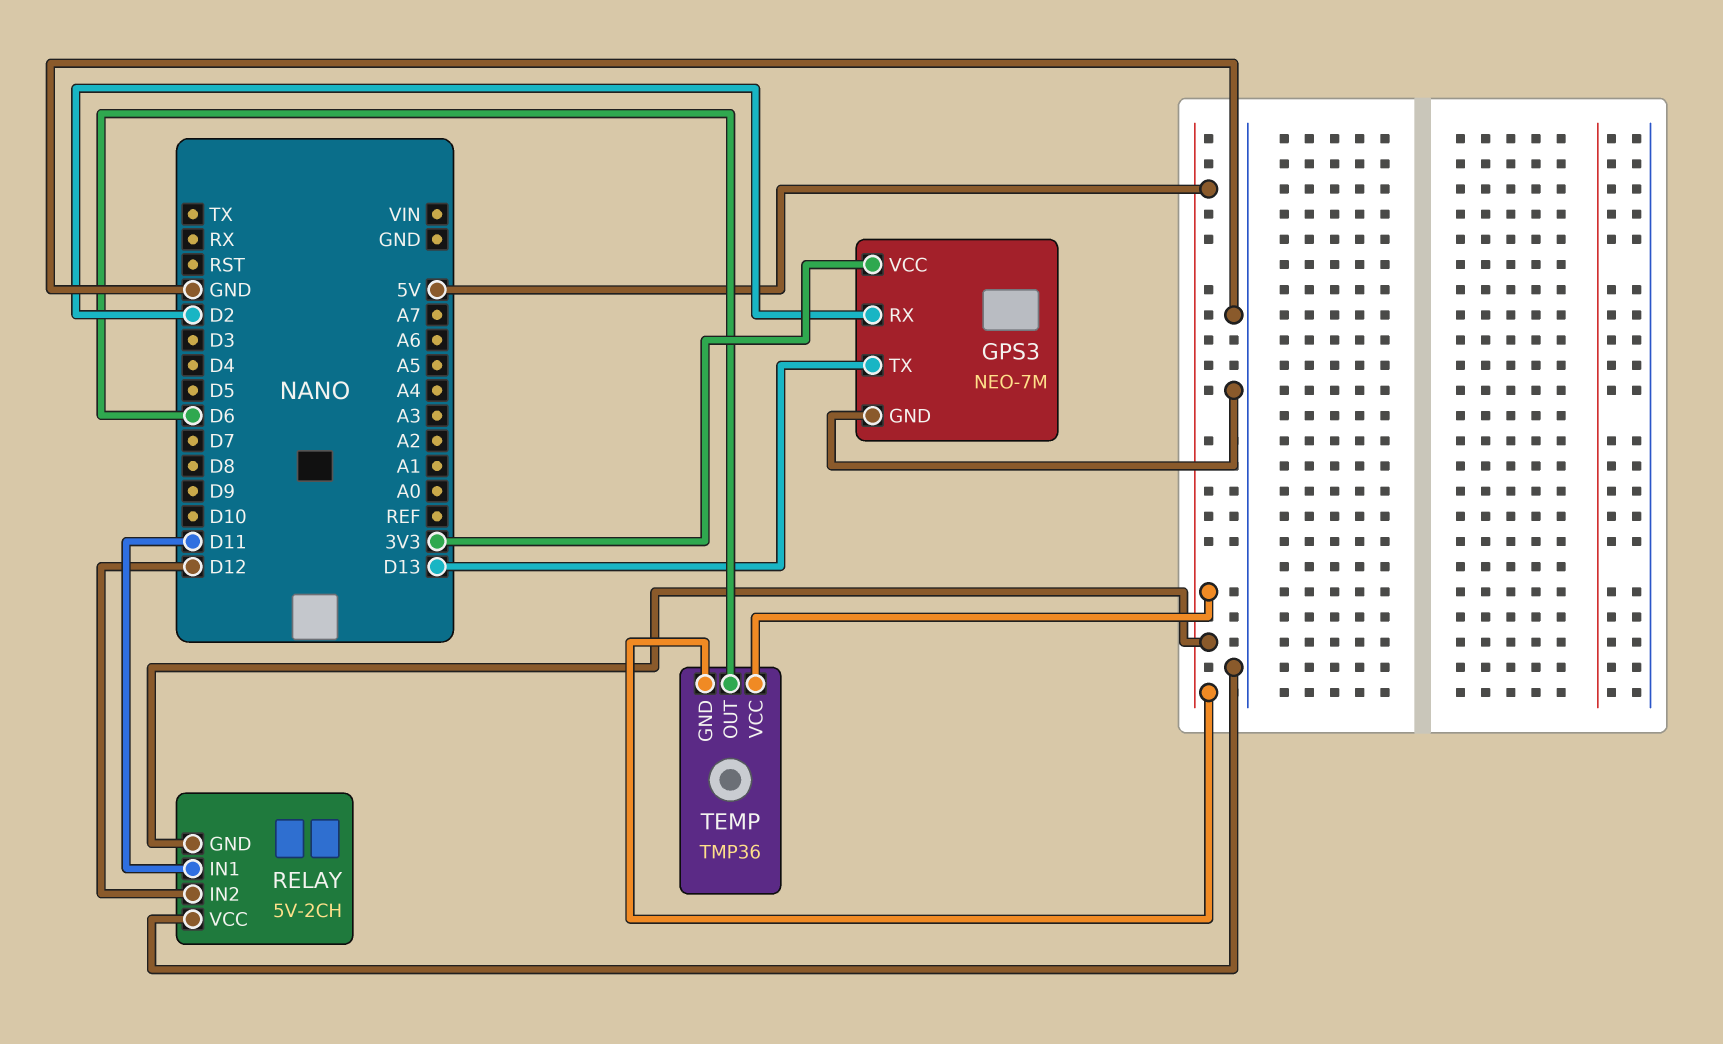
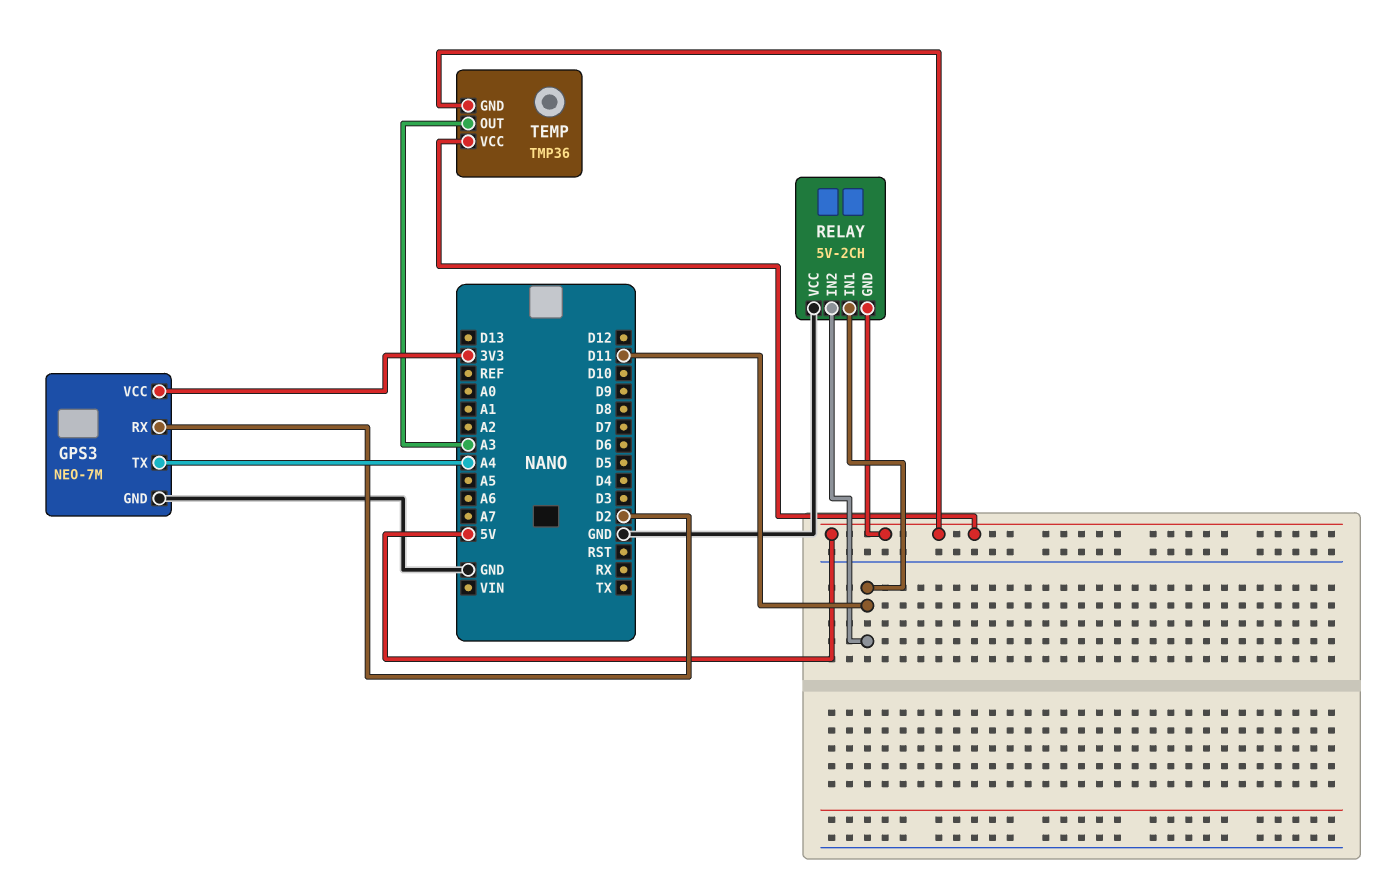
GPS3 pin TX: D13 -> A4
RELAY pin IN2: D12 -> D11
TEMP pin OUT: D6 -> A3

